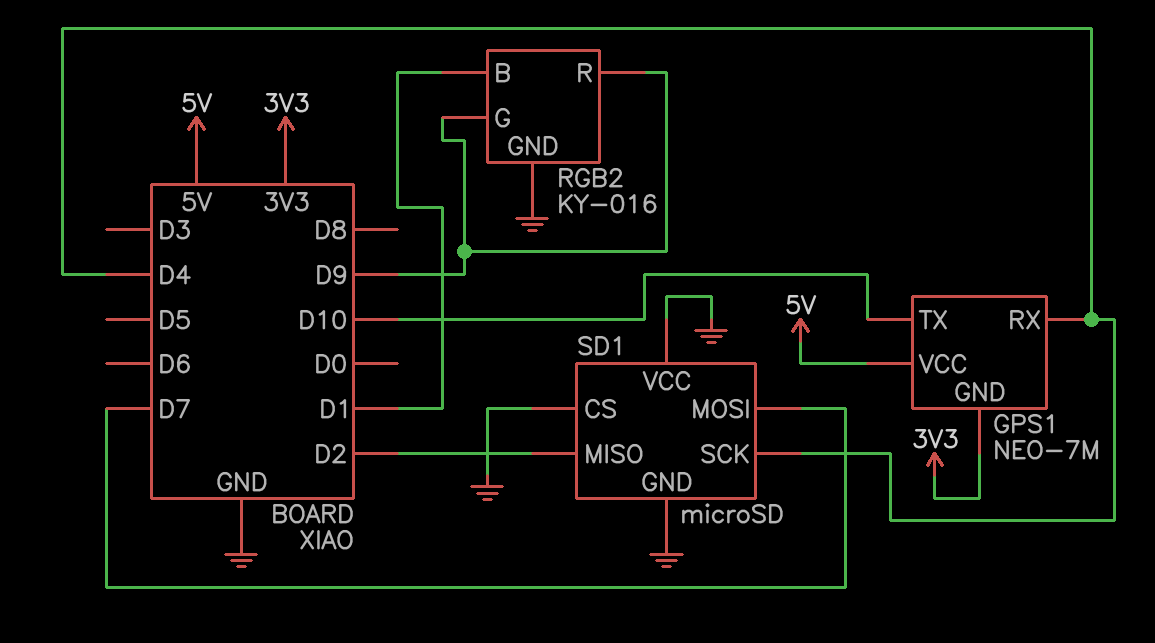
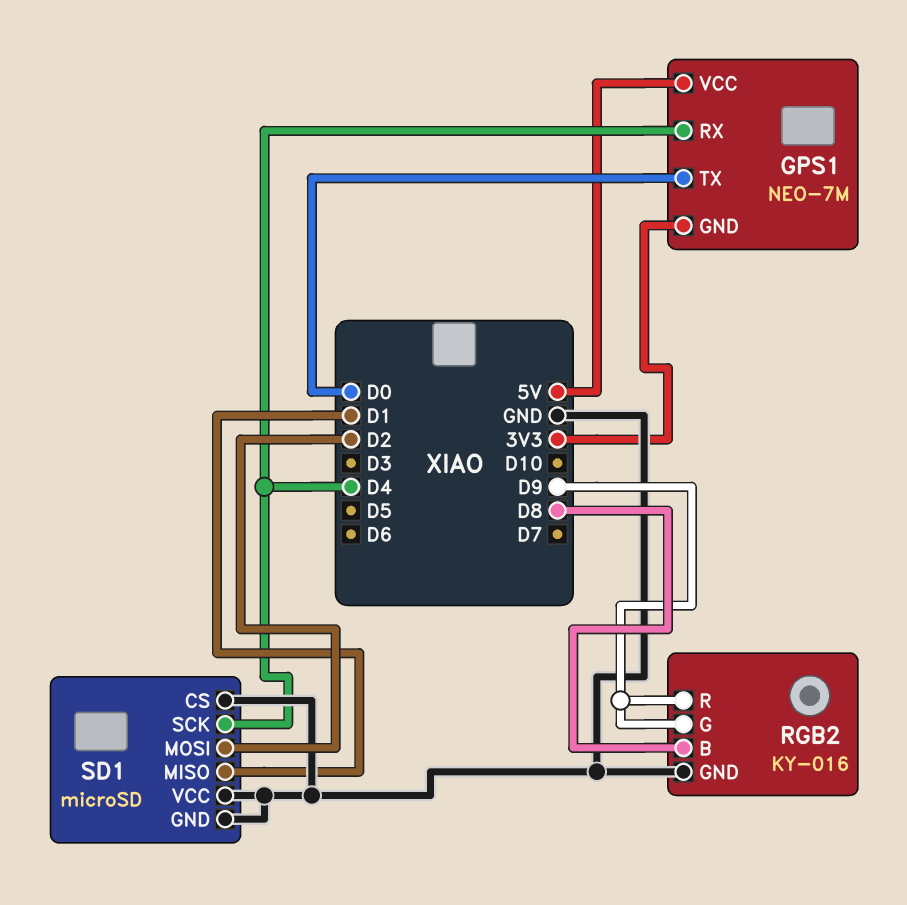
GPS1 pin TX: D10 -> D0
RGB2 pin B: D1 -> D8
SD1 pin MISO: D2 -> D1
SD1 pin MOSI: D7 -> D2

